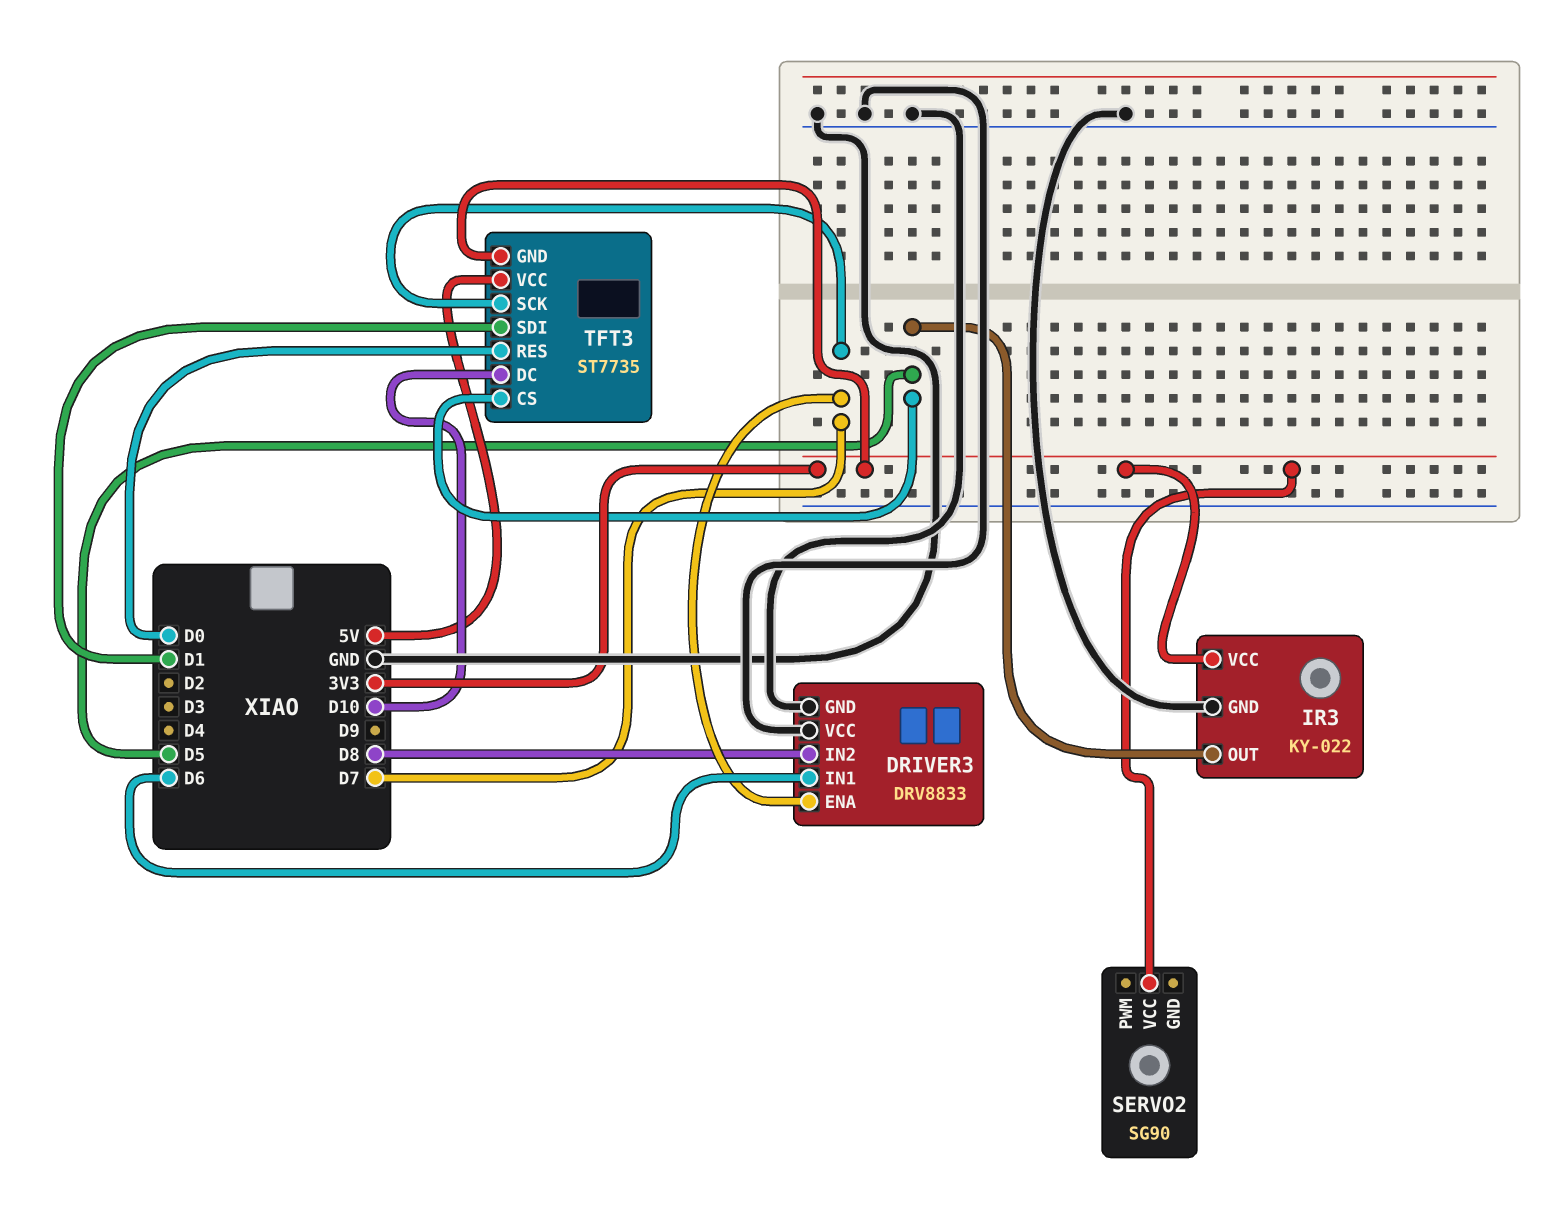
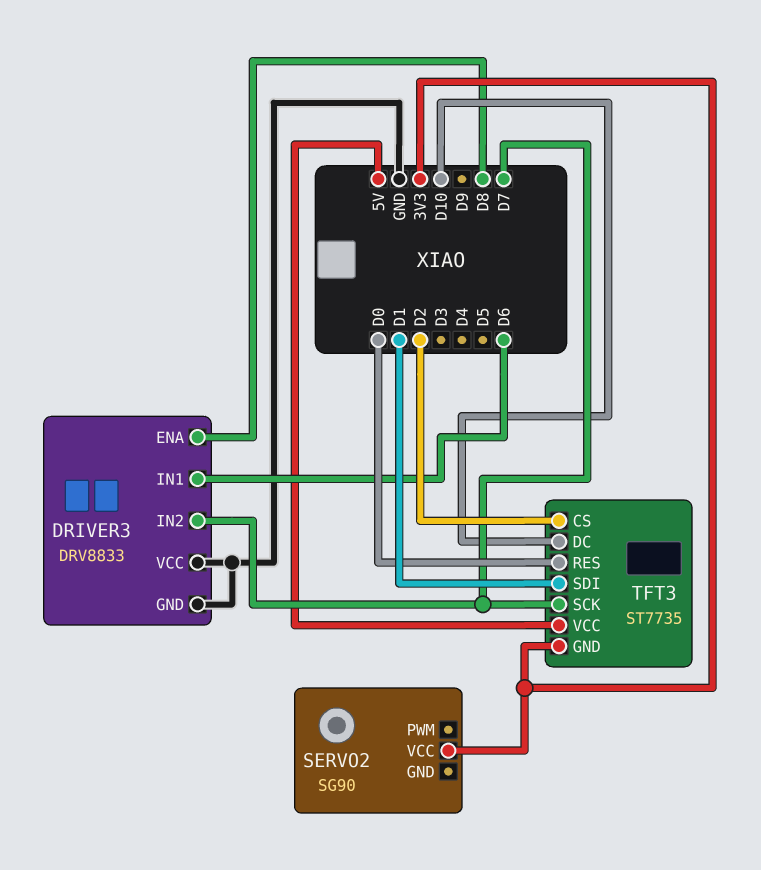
DRIVER3 pin ENA: D7 -> D8
DRIVER3 pin IN2: D8 -> D7
IR3: KY-022 -> none
IR3 pin GND: GND -> none
IR3 pin OUT: D5 -> none
IR3 pin VCC: 3V3 -> none
TFT3 pin CS: D5 -> D2

